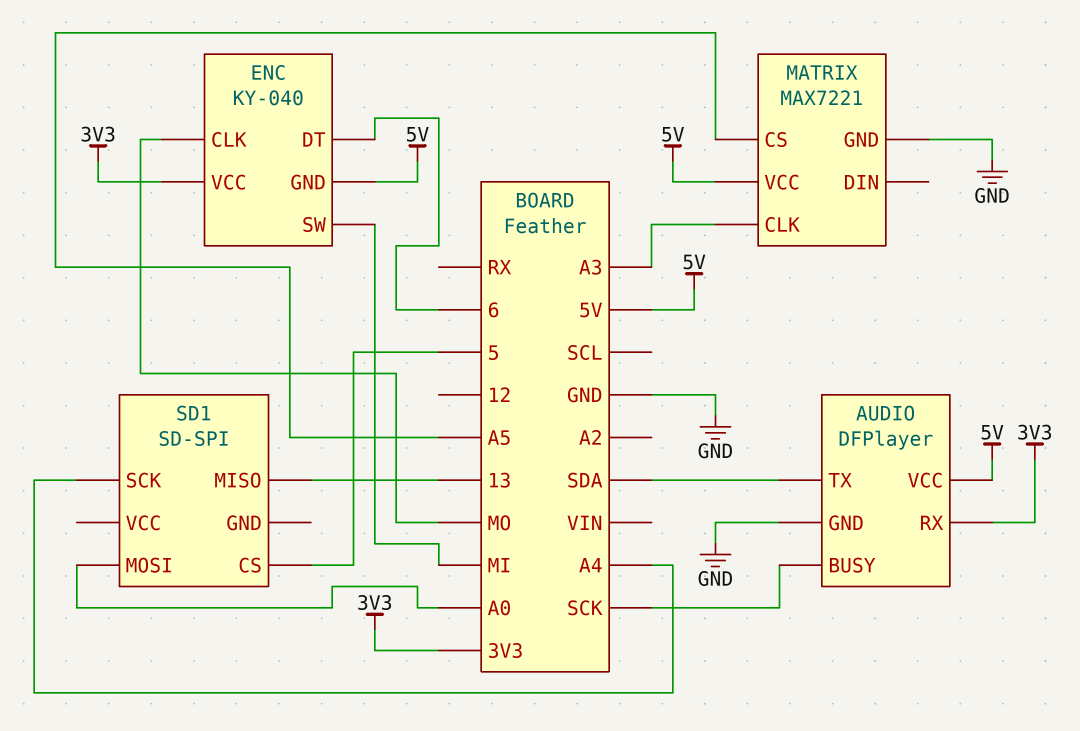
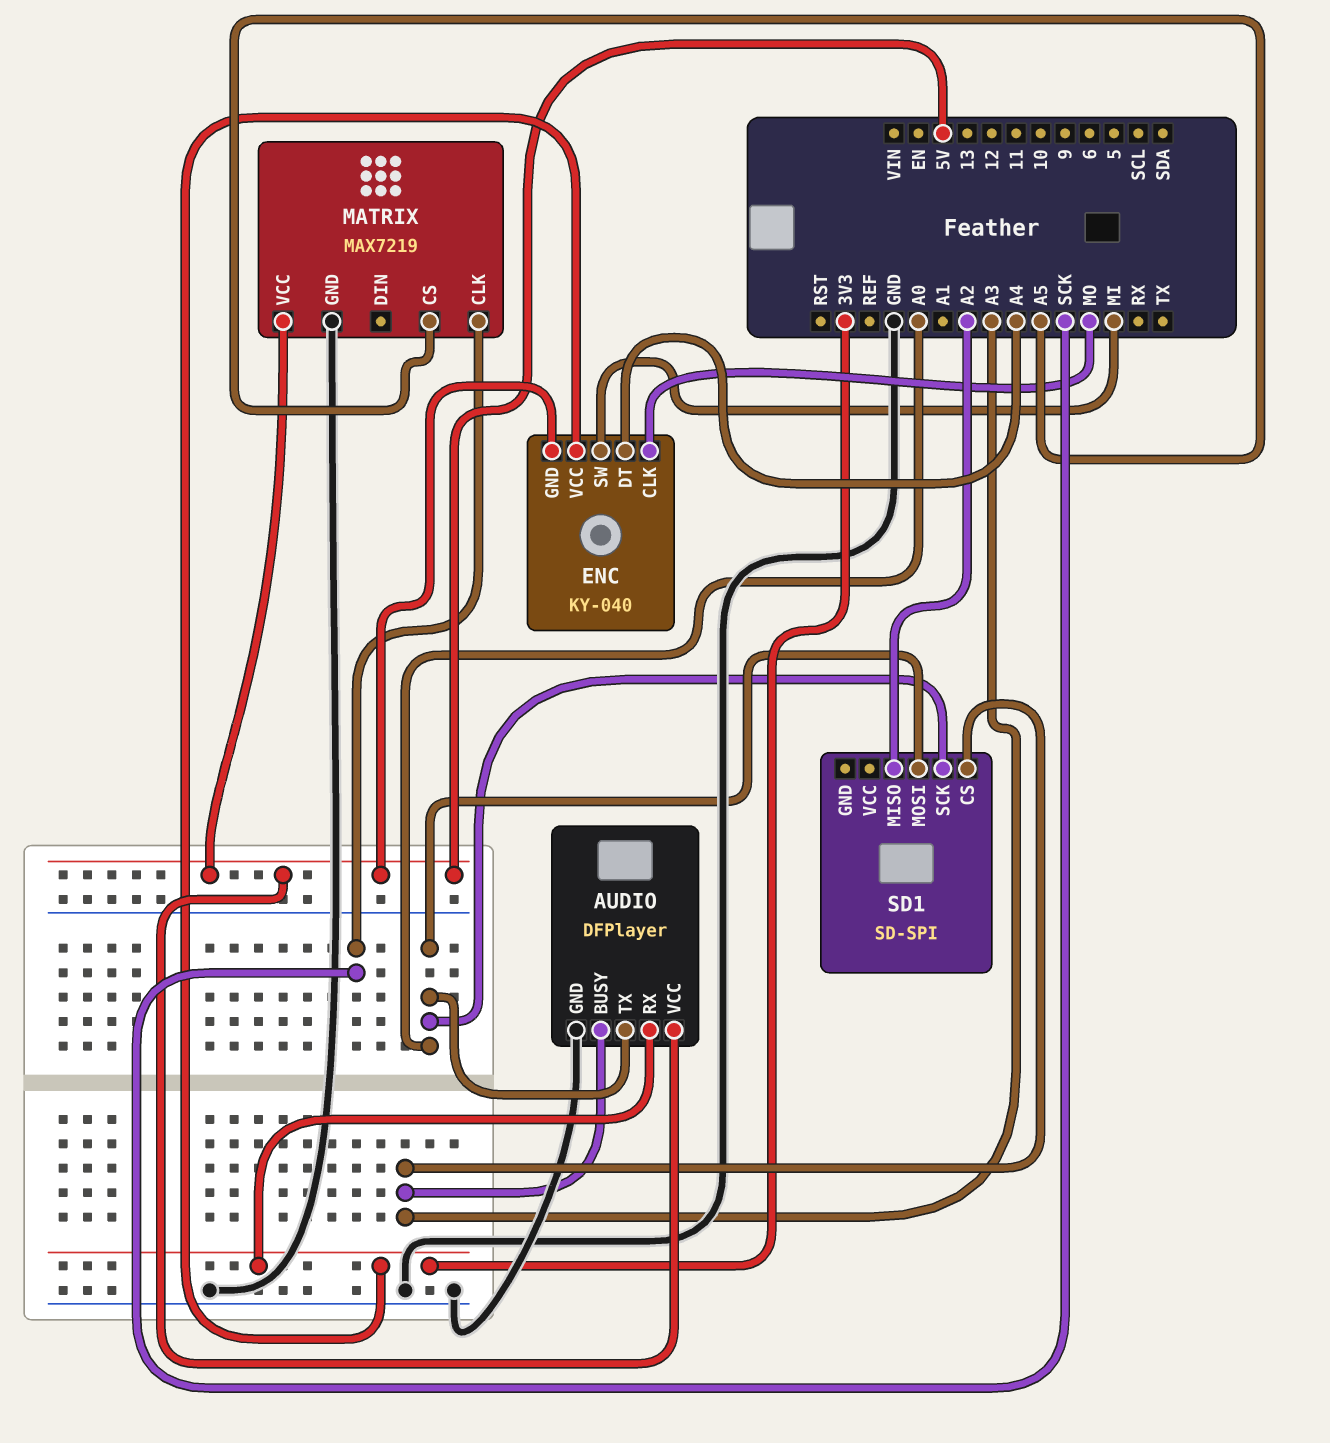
AUDIO pin BUSY: SCK -> A3
AUDIO pin TX: SDA -> A0
ENC pin DT: 6 -> A4
MATRIX: MAX7221 -> MAX7219
MATRIX pin CLK: A3 -> SCK
SD1 pin CS: 5 -> A3
SD1 pin MISO: 13 -> A2
SD1 pin SCK: A4 -> A0

